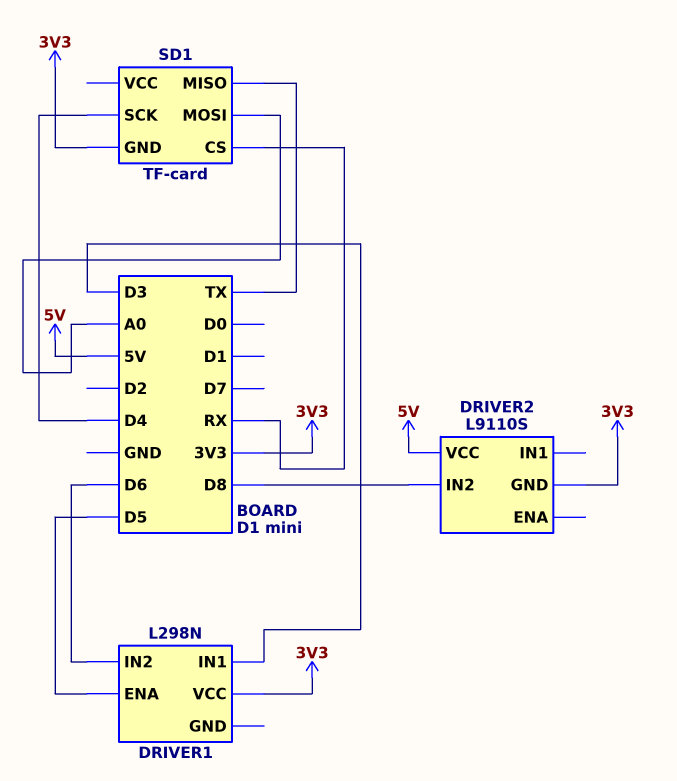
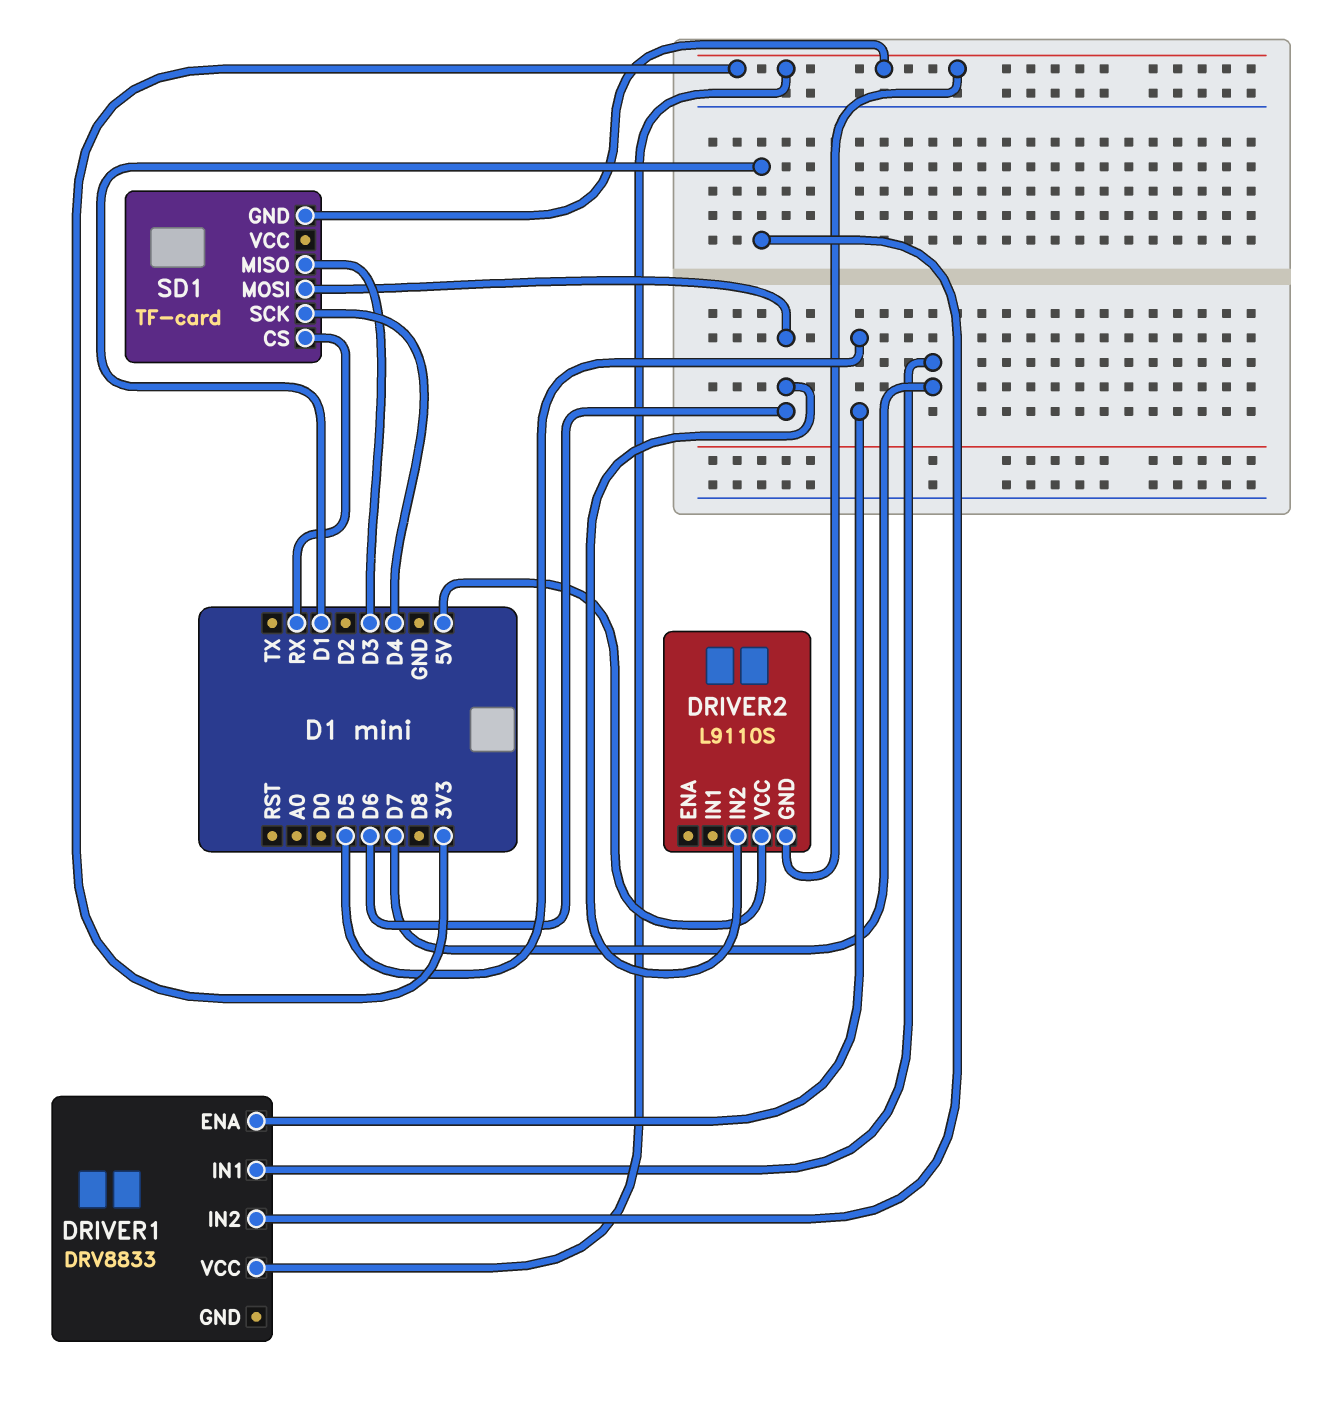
DRIVER1: L298N -> DRV8833
DRIVER1 pin IN1: D3 -> D7
DRIVER1 pin IN2: D6 -> D1
DRIVER2 pin IN2: D8 -> D6
SD1 pin MISO: TX -> D3
SD1 pin MOSI: A0 -> D6

